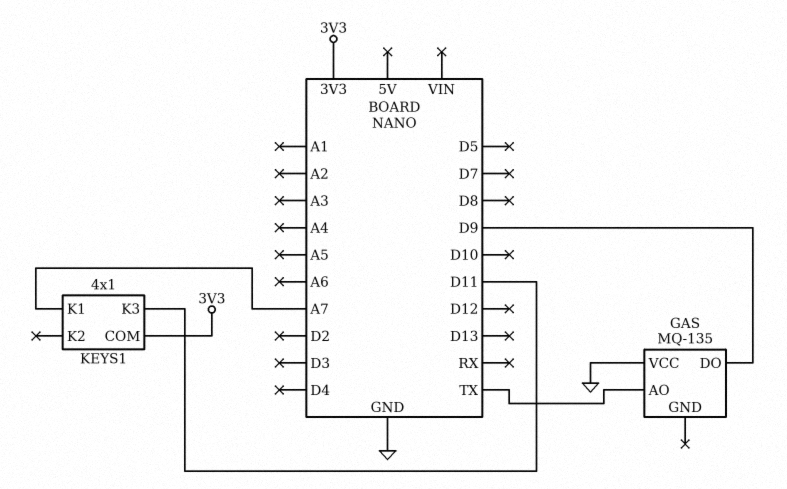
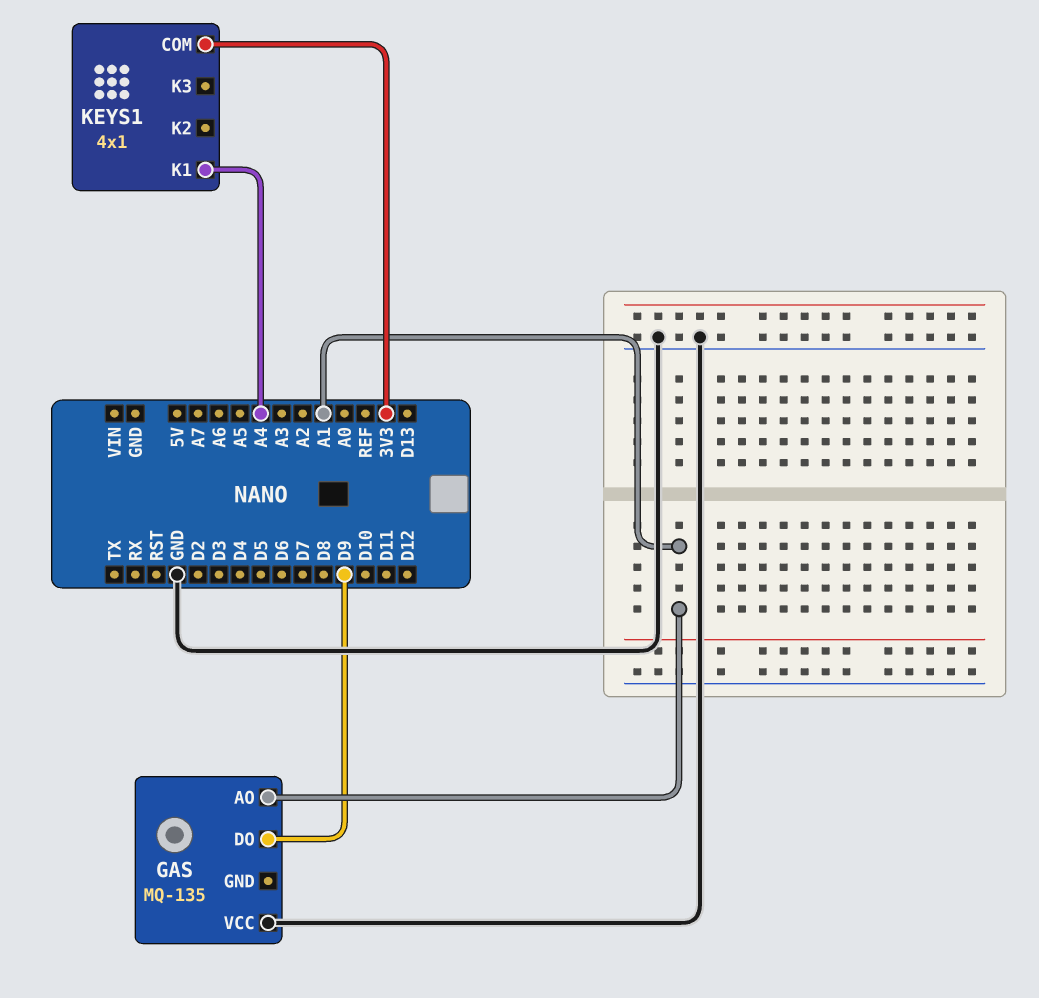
GAS pin AO: TX -> A1
KEYS1 pin K1: A7 -> A4
KEYS1 pin K3: D11 -> none

